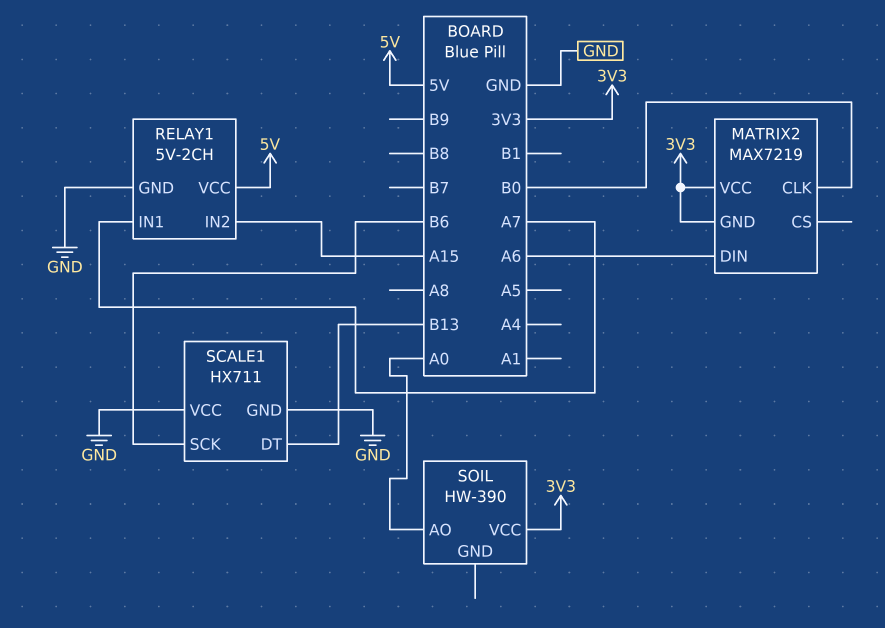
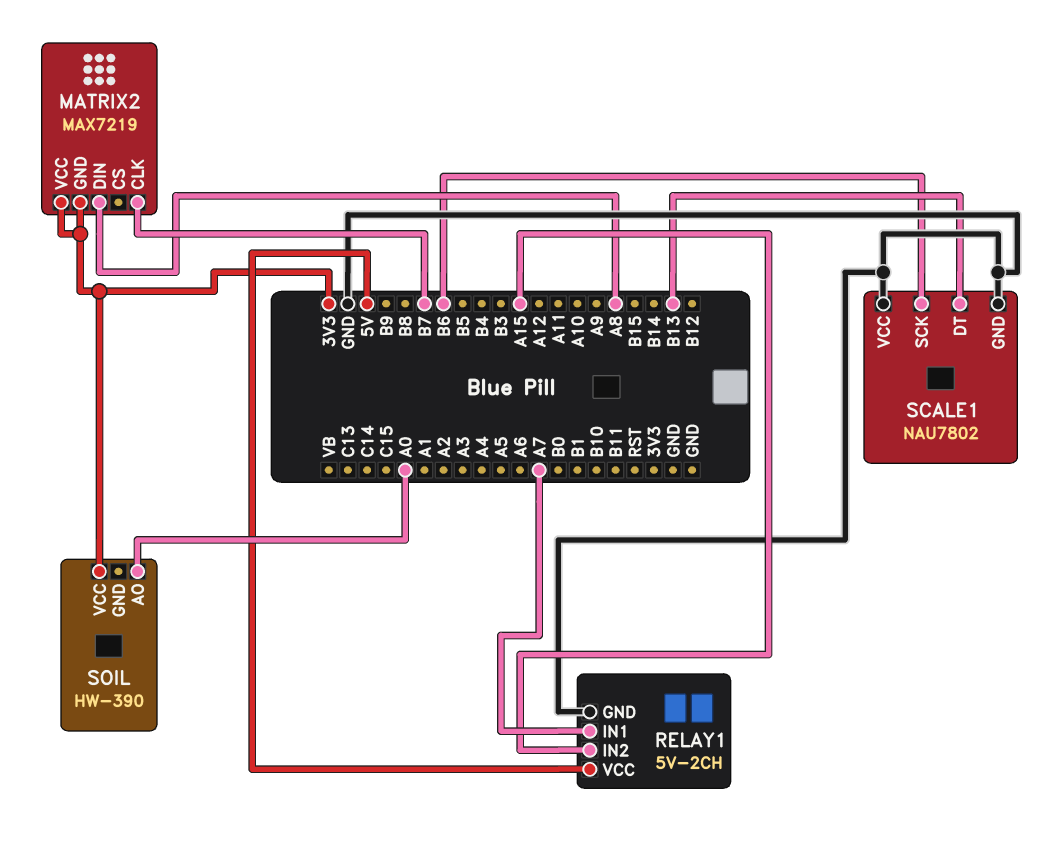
MATRIX2 pin CLK: B0 -> B7
MATRIX2 pin DIN: A6 -> A8
SCALE1: HX711 -> NAU7802

